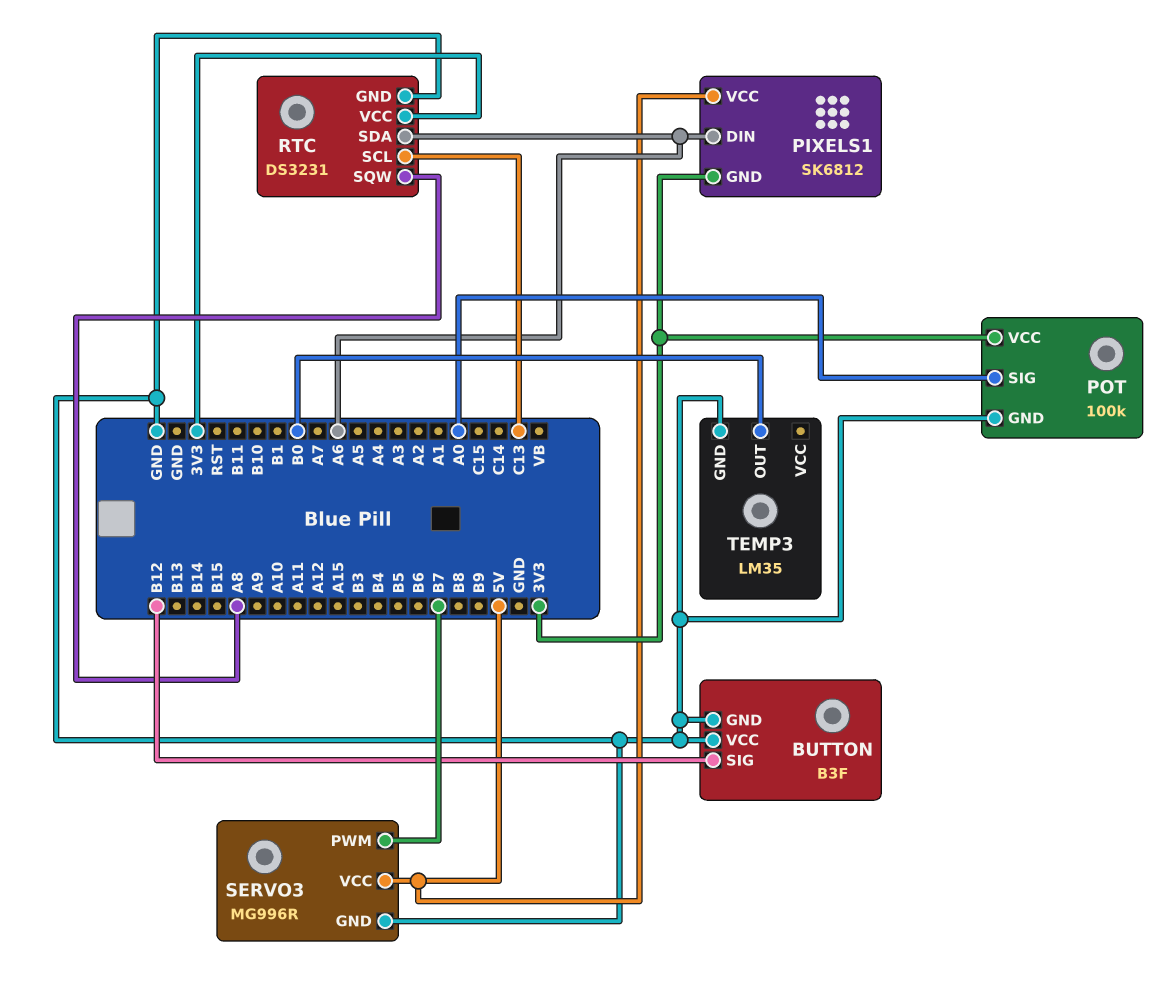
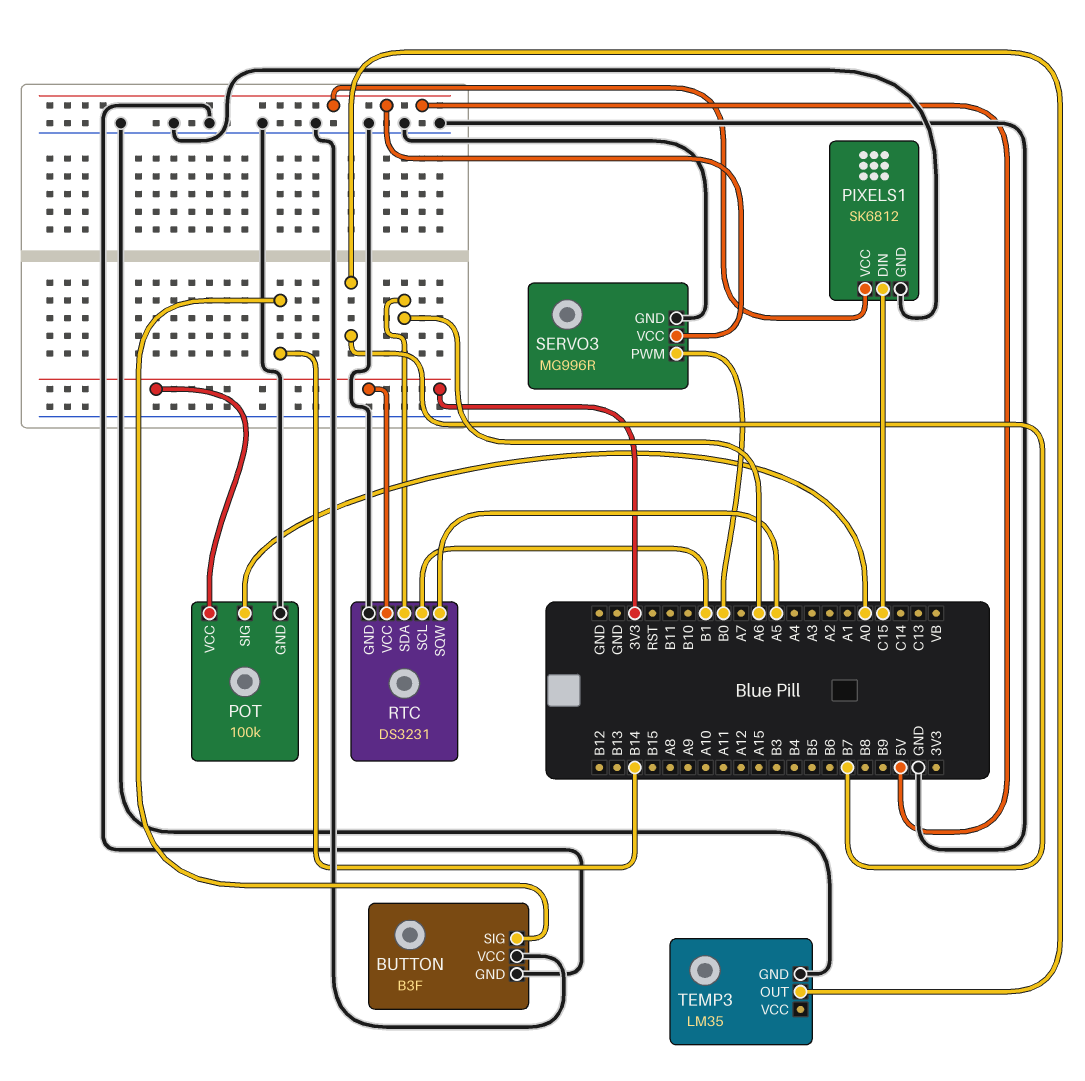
BUTTON pin SIG: B12 -> B14
PIXELS1 pin DIN: A6 -> C15
PIXELS1 pin GND: 3V3 -> GND
RTC pin SCL: C13 -> B1
RTC pin SQW: A8 -> A5
SERVO3 pin PWM: B7 -> B0
TEMP3 pin OUT: B0 -> B7

